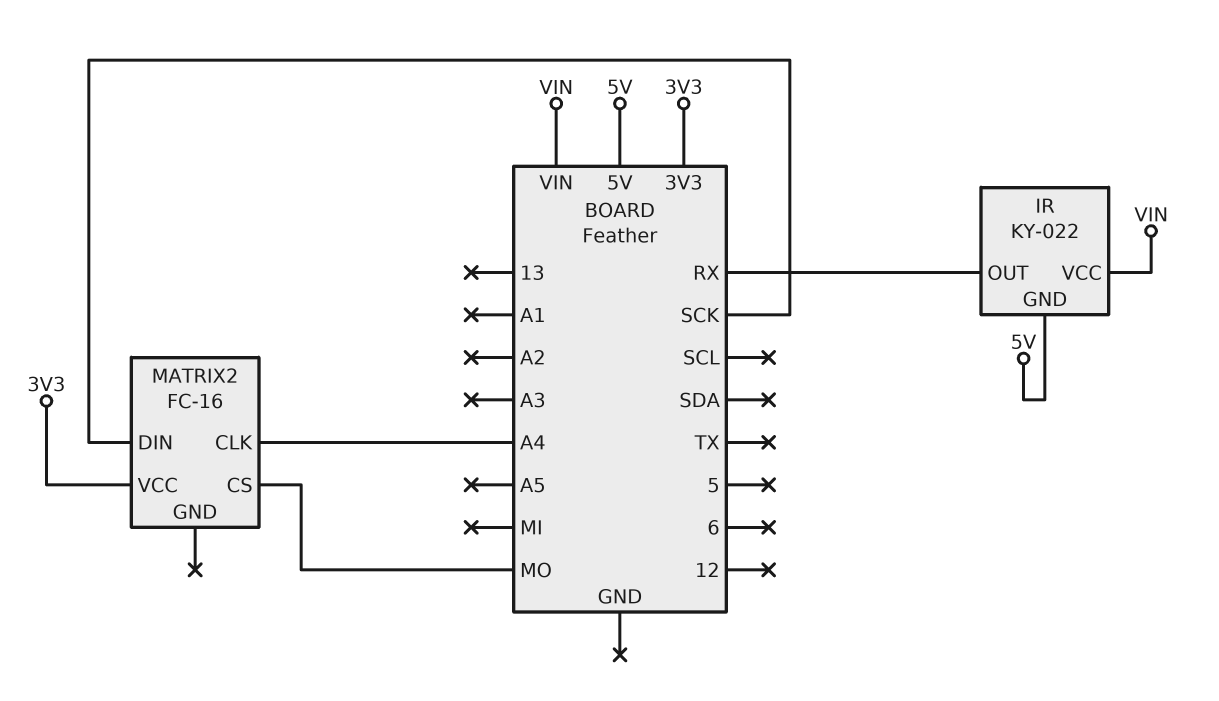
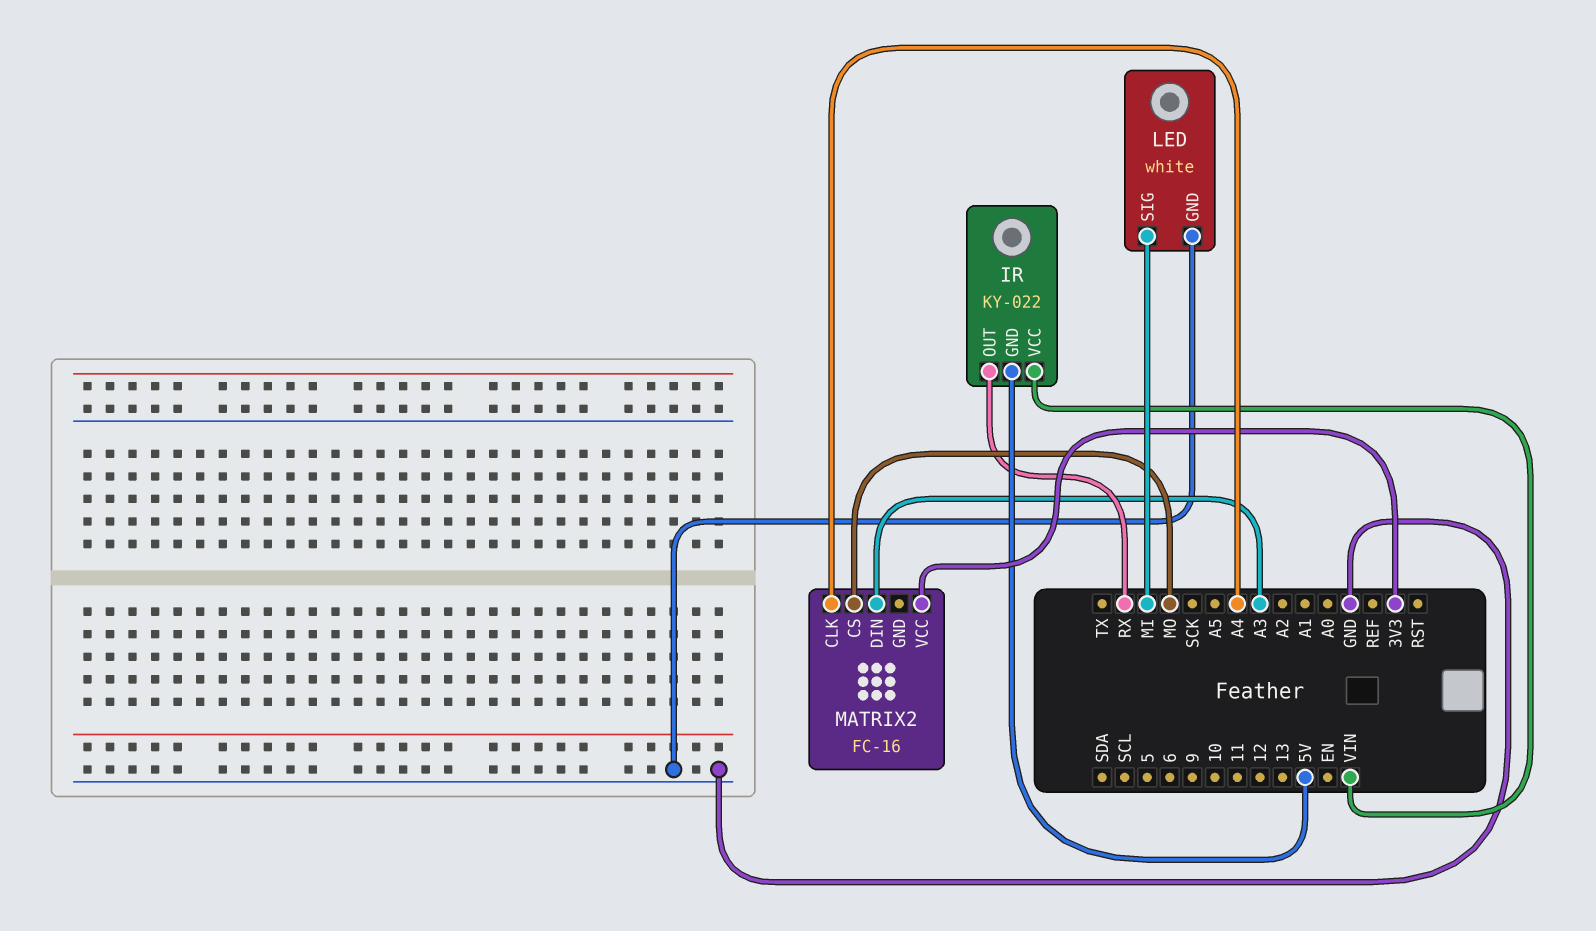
LED: none -> white
LED pin GND: none -> GND
LED pin SIG: none -> MI
MATRIX2 pin DIN: SCK -> A3

